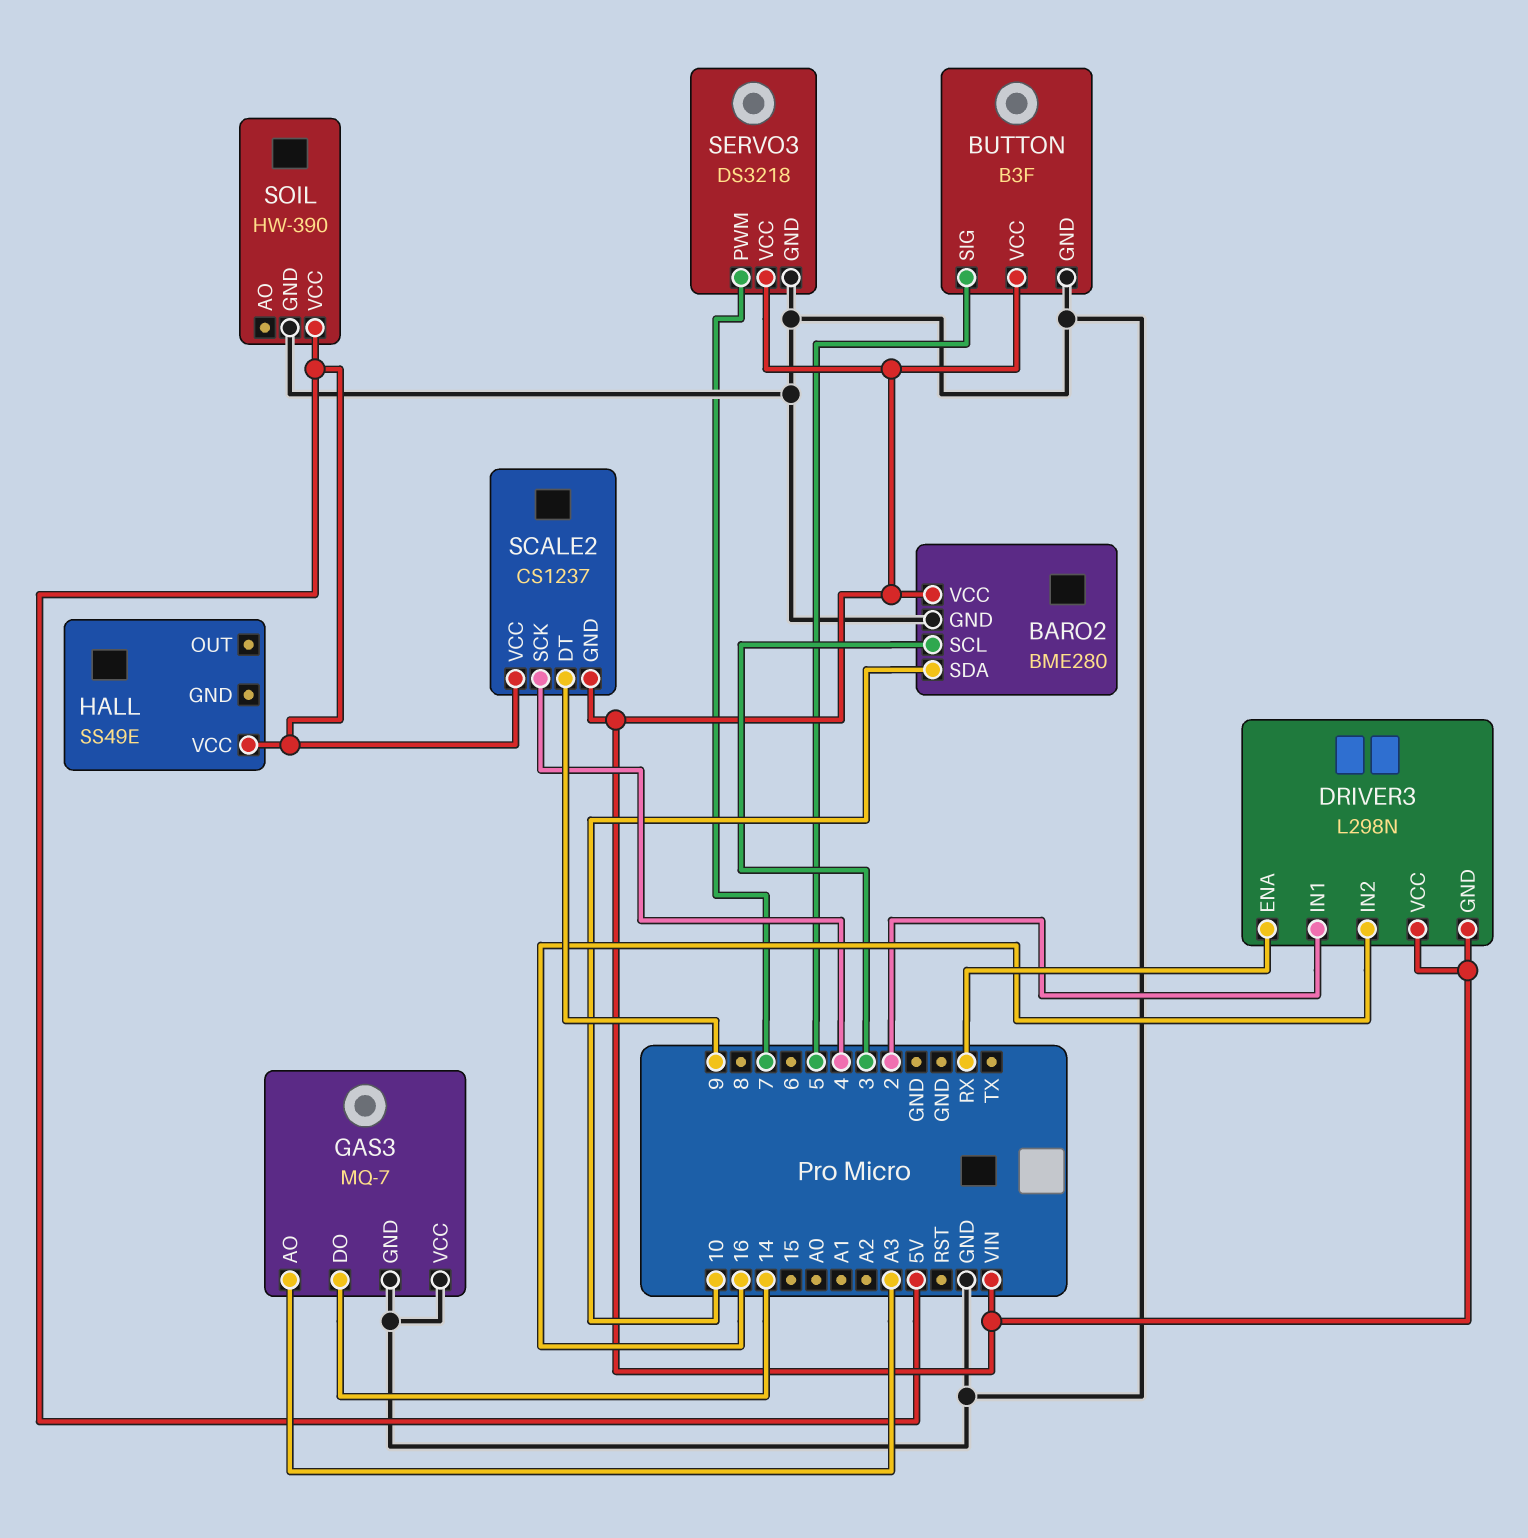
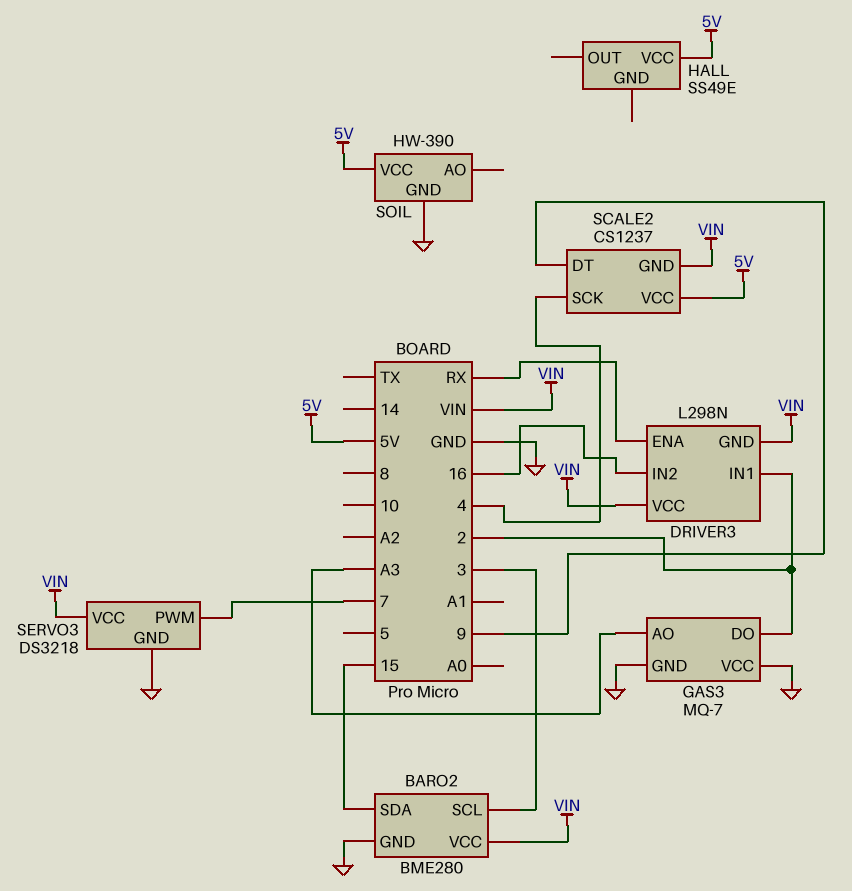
BARO2 pin SDA: 10 -> 15
BUTTON: B3F -> none
BUTTON pin GND: GND -> none
BUTTON pin SIG: 5 -> none
BUTTON pin VCC: VIN -> none
GAS3 pin DO: 14 -> 2

